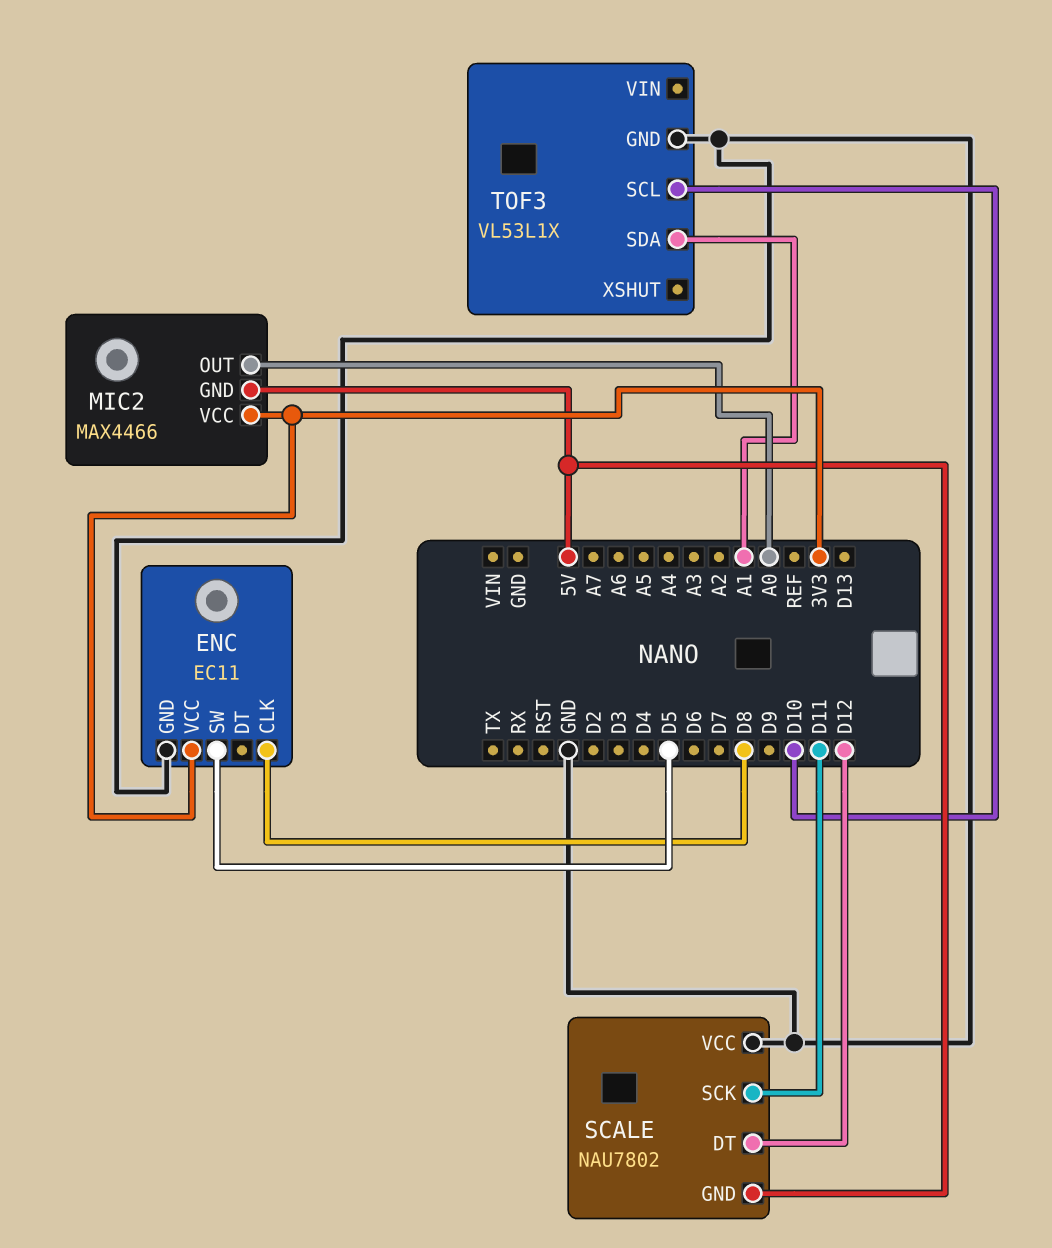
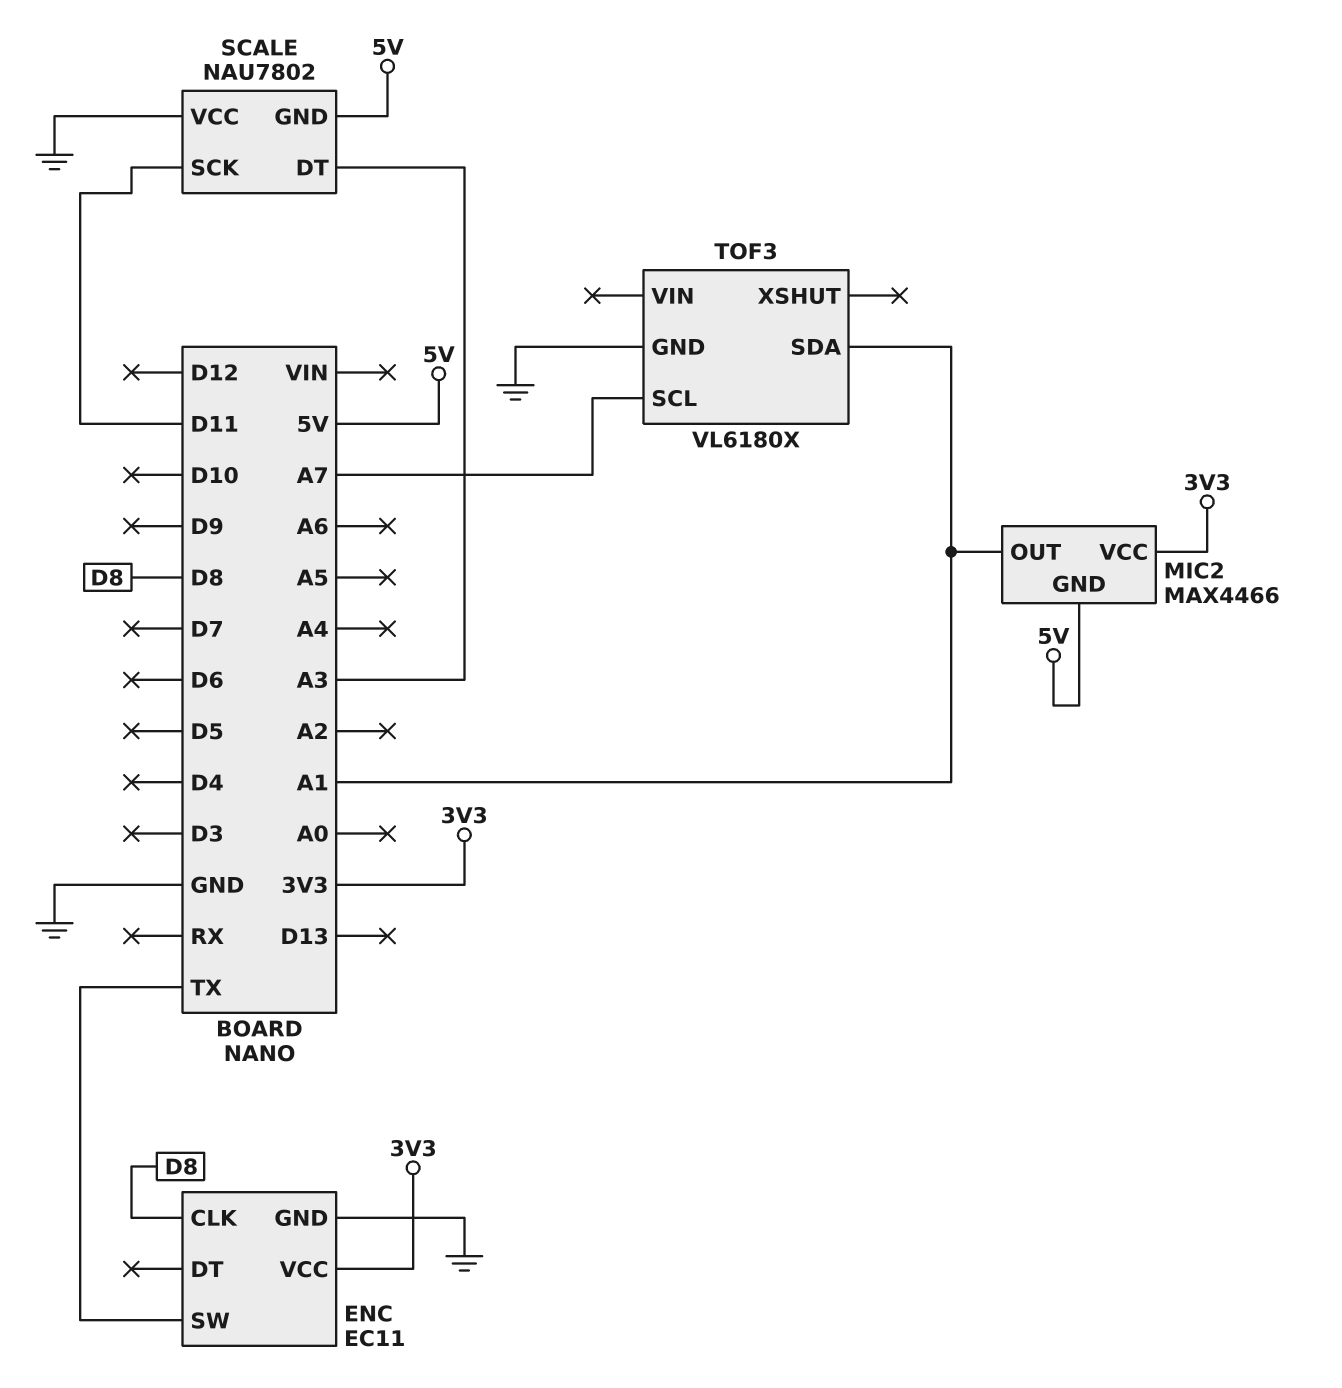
ENC pin SW: D5 -> TX
MIC2 pin OUT: A0 -> A1
SCALE pin DT: D12 -> A3
TOF3: VL53L1X -> VL6180X
TOF3 pin SCL: D10 -> A7

